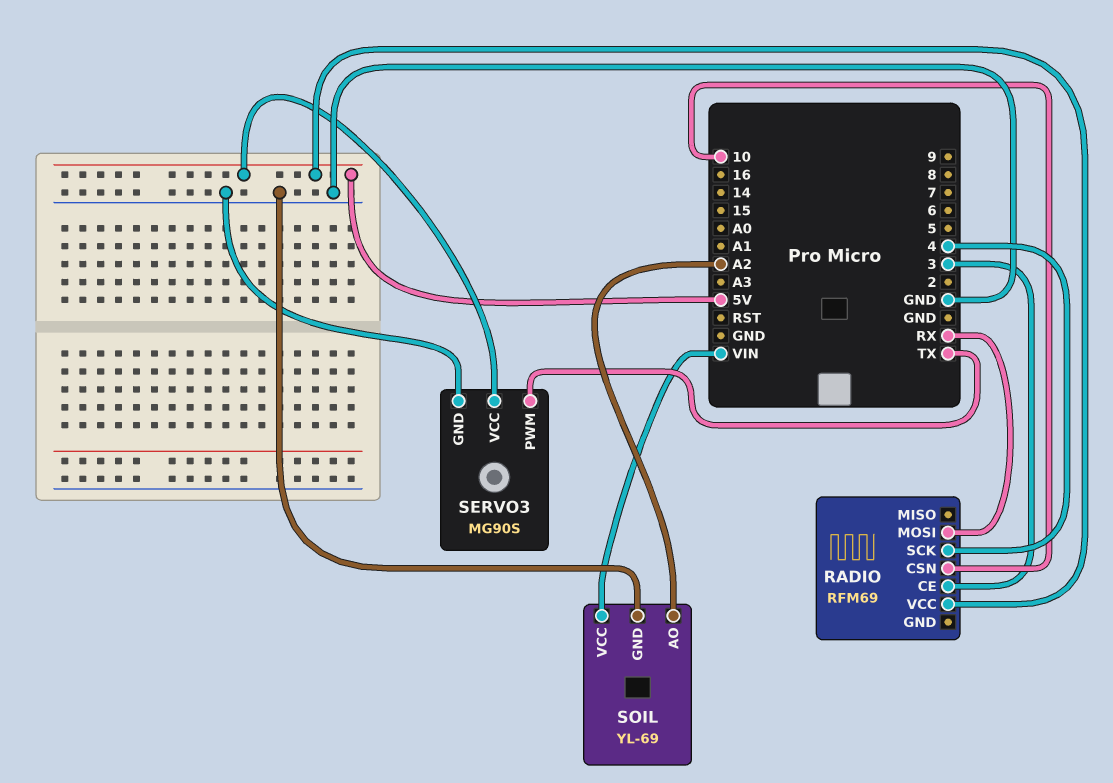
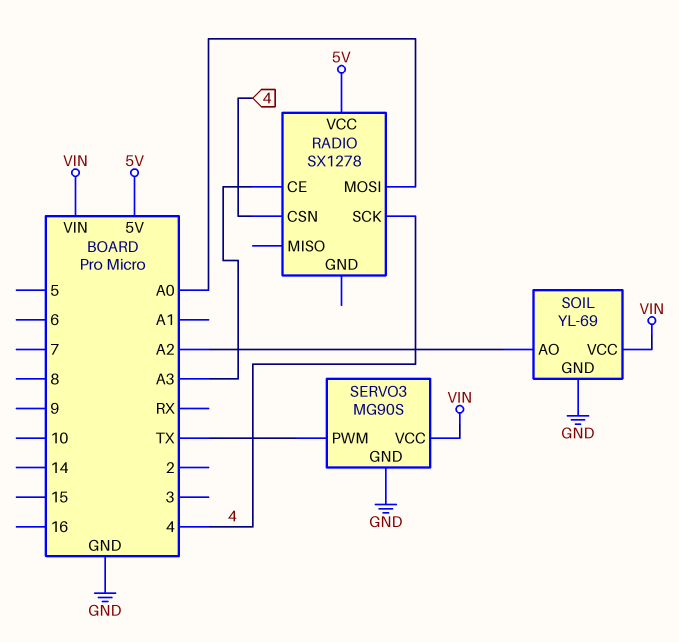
RADIO: RFM69 -> SX1278
RADIO pin CE: 3 -> A3
RADIO pin CSN: 10 -> 4
RADIO pin MOSI: RX -> A0
SERVO3 pin VCC: 5V -> VIN

